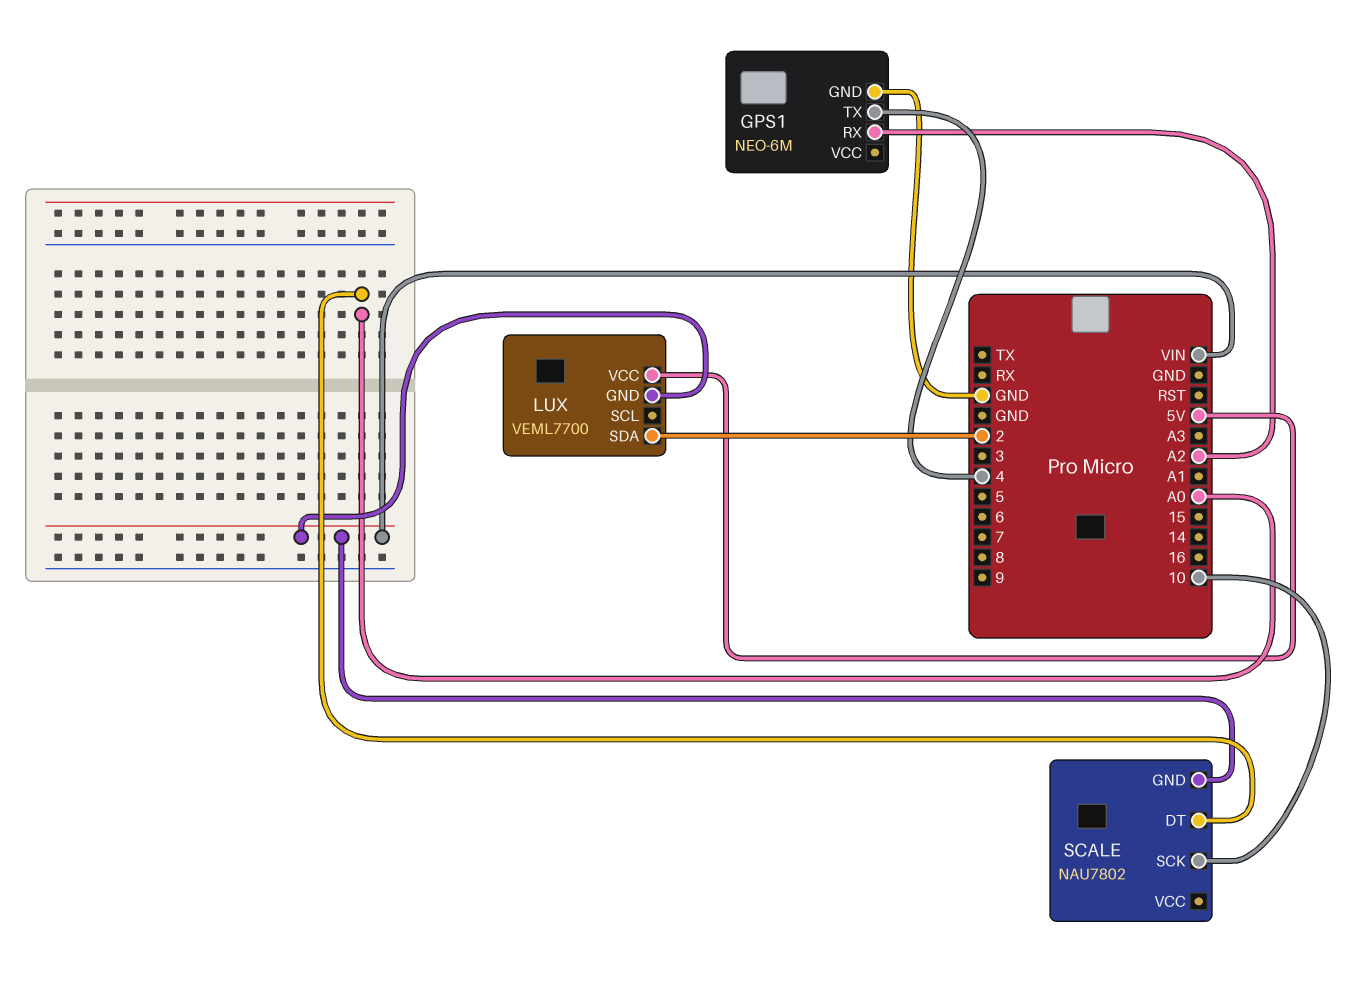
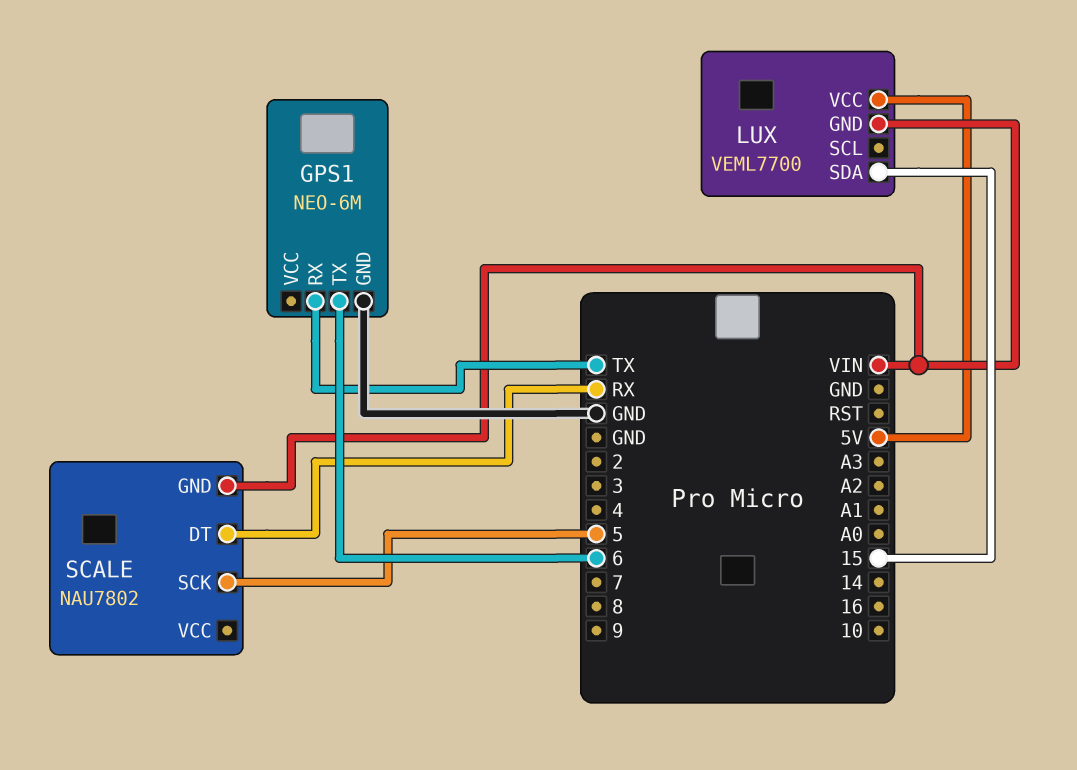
GPS1 pin RX: A2 -> TX
GPS1 pin TX: 4 -> 6
LUX pin SDA: 2 -> 15
SCALE pin DT: A0 -> RX
SCALE pin SCK: 10 -> 5

